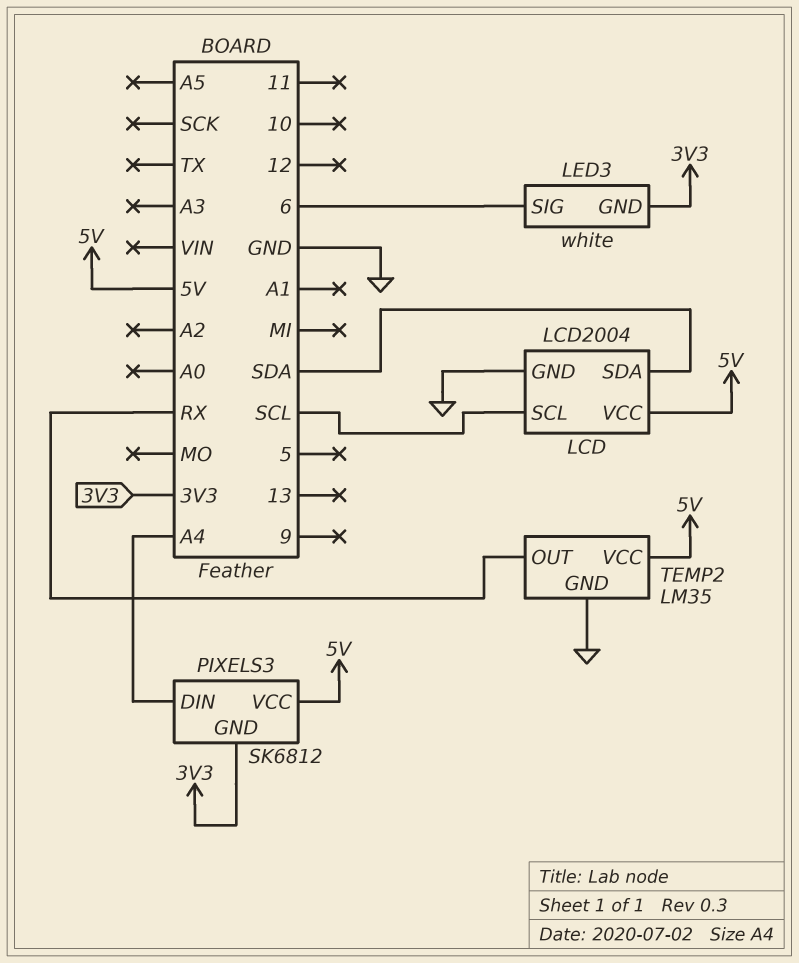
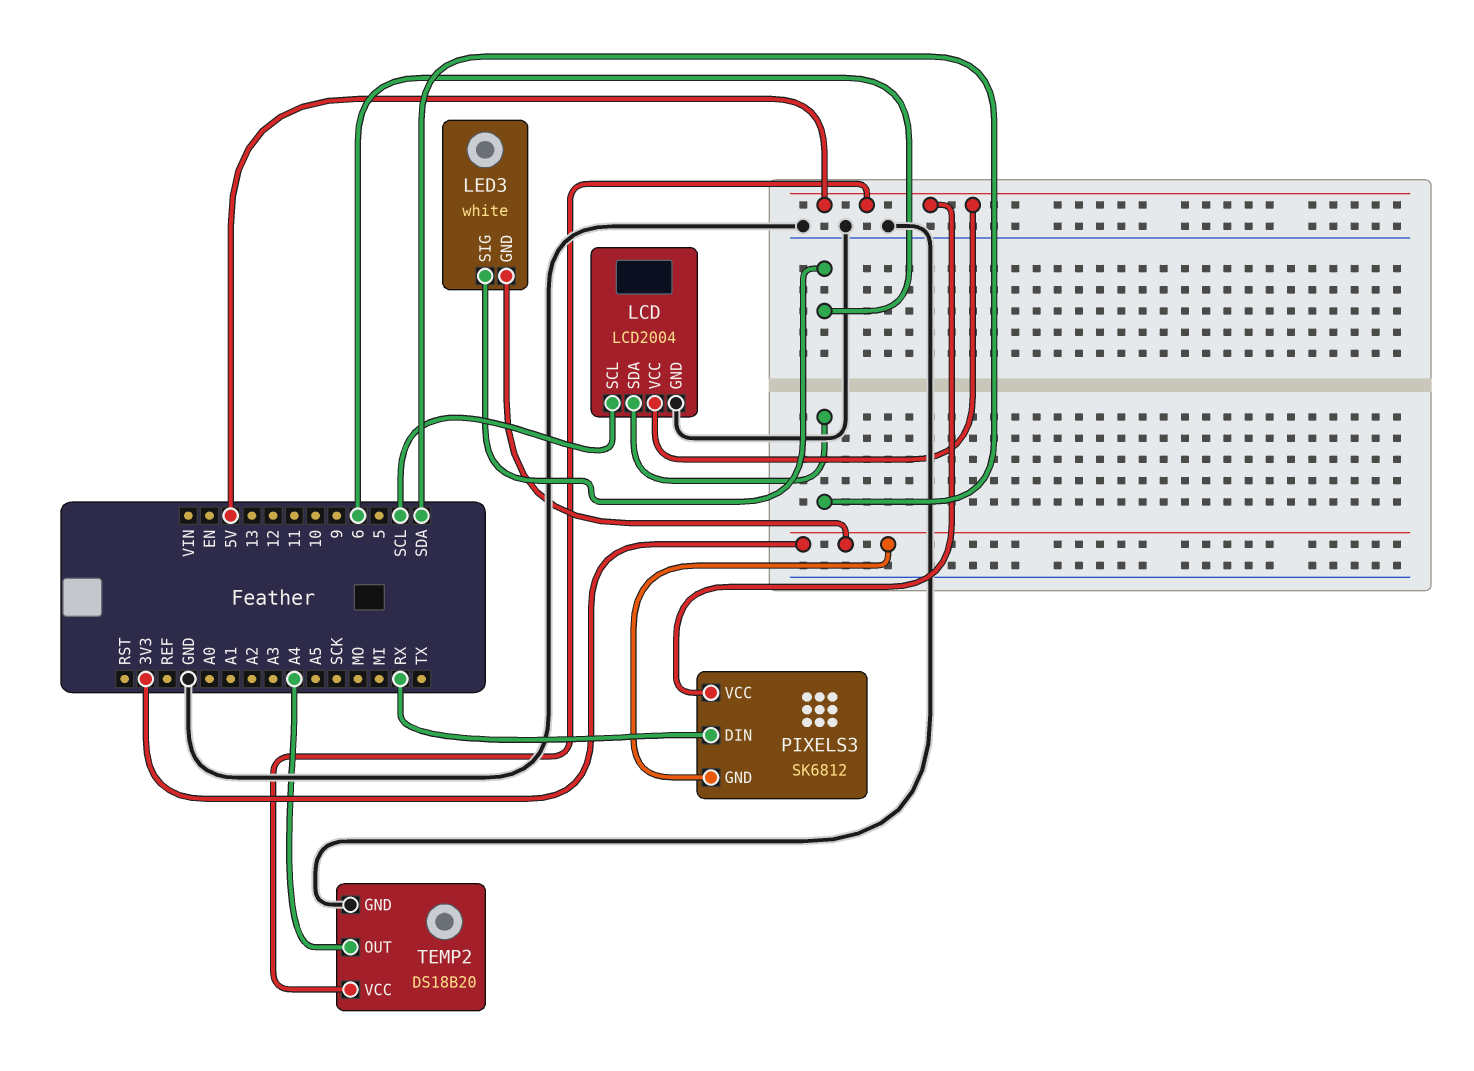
PIXELS3 pin DIN: A4 -> RX
TEMP2: LM35 -> DS18B20
TEMP2 pin OUT: RX -> A4

